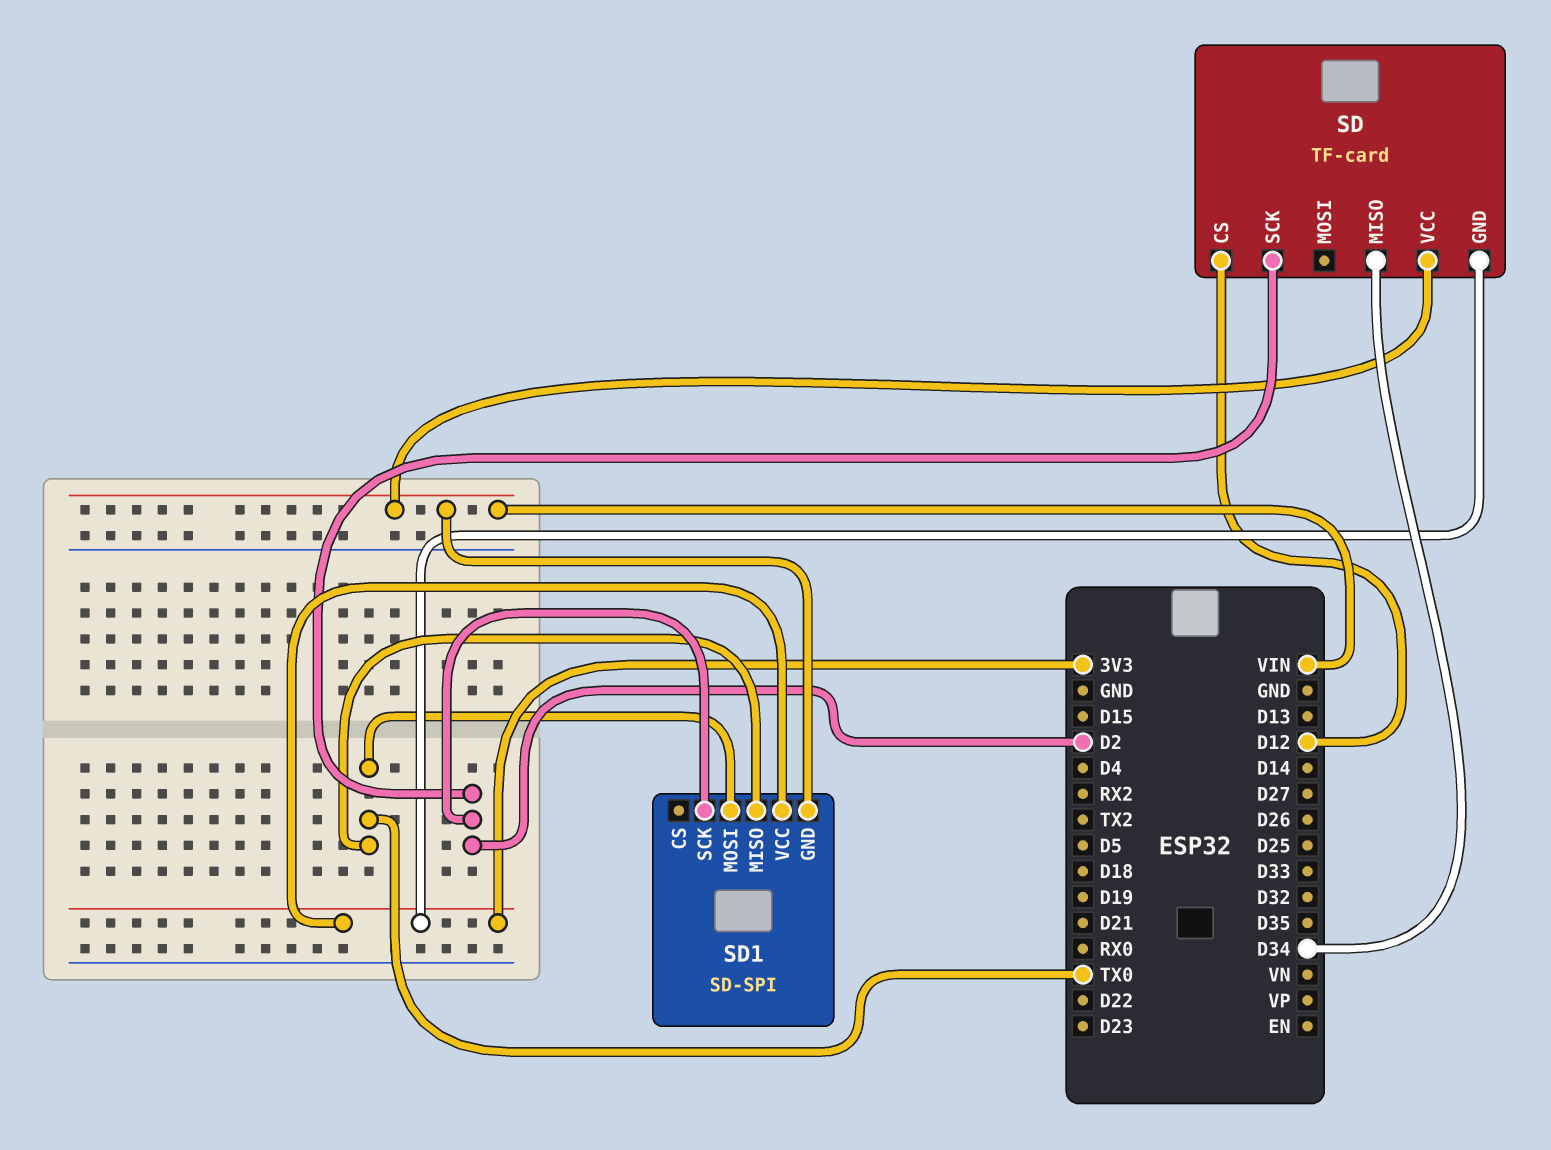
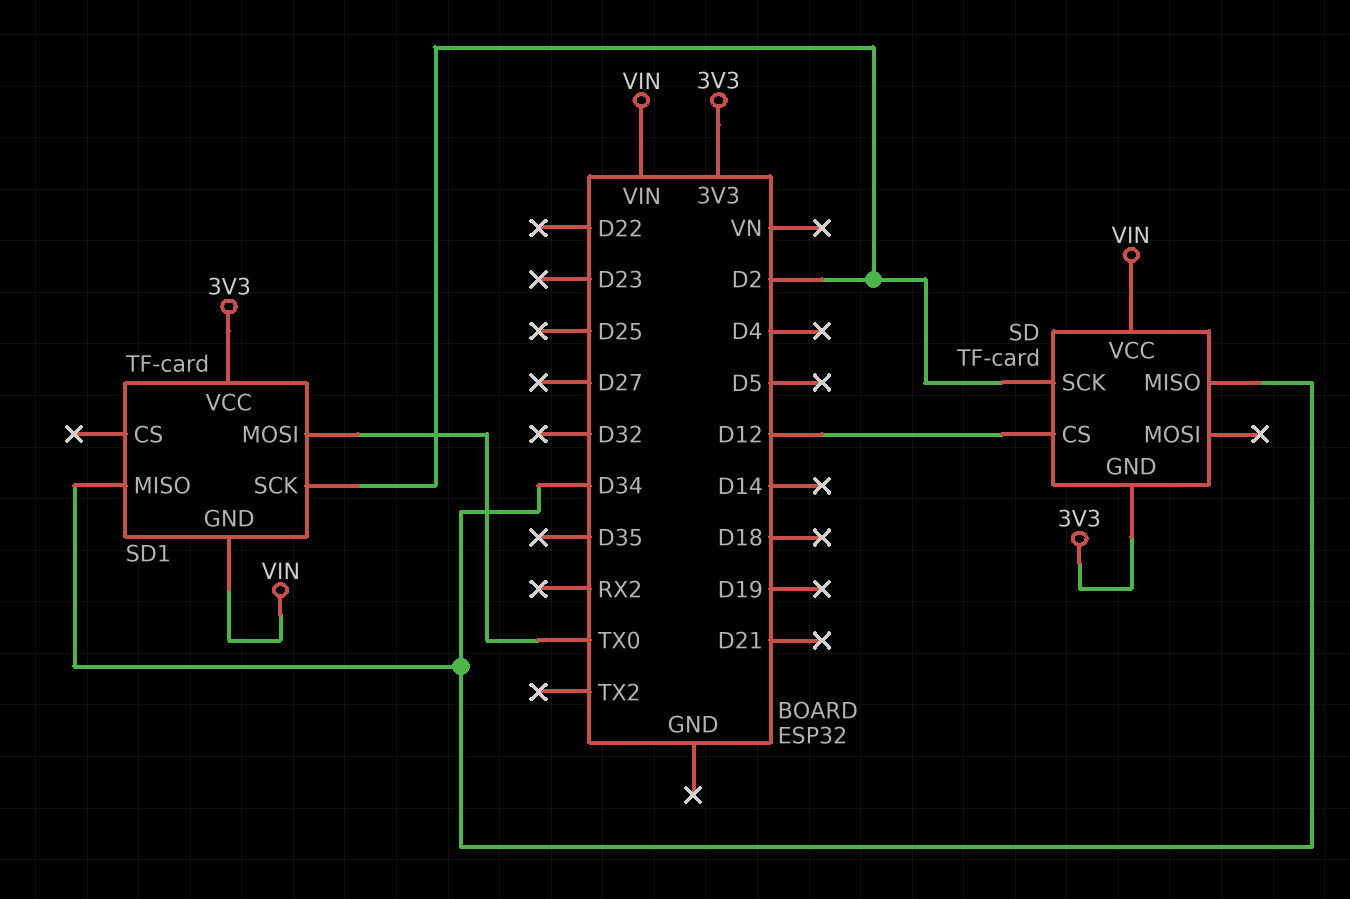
SD1: SD-SPI -> TF-card
SD1 pin MISO: TX0 -> D34

